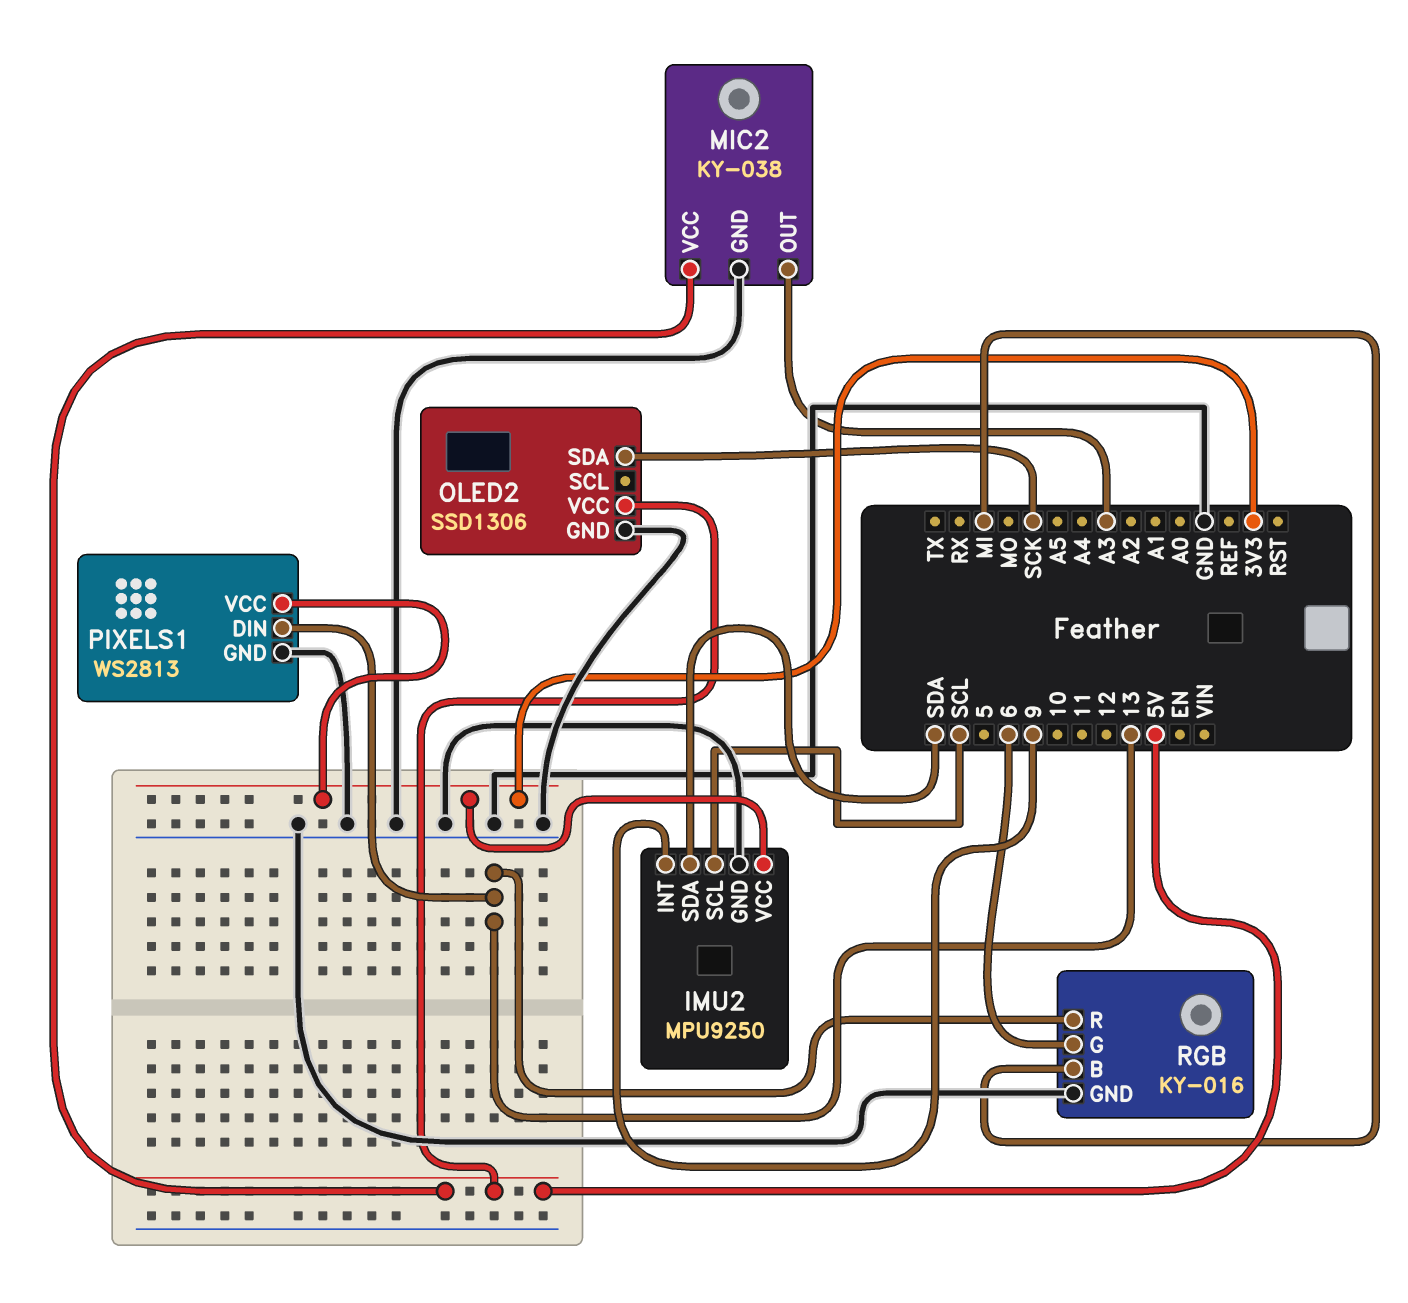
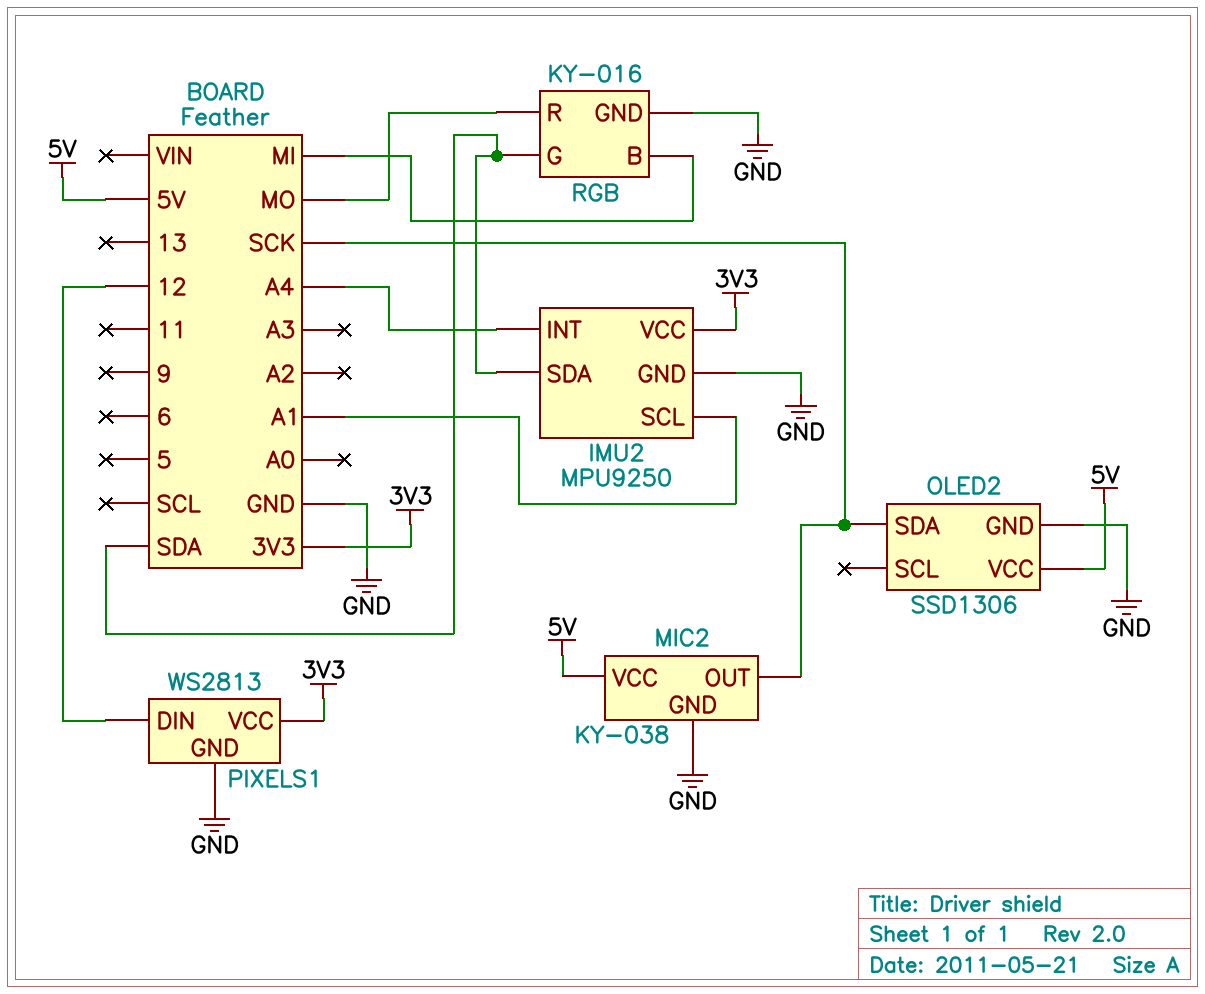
IMU2 pin INT: 9 -> A4
IMU2 pin SCL: SCL -> A1
MIC2 pin OUT: A3 -> SCK
PIXELS1 pin DIN: 13 -> 12
RGB pin G: 6 -> SDA
RGB pin R: 13 -> MO

